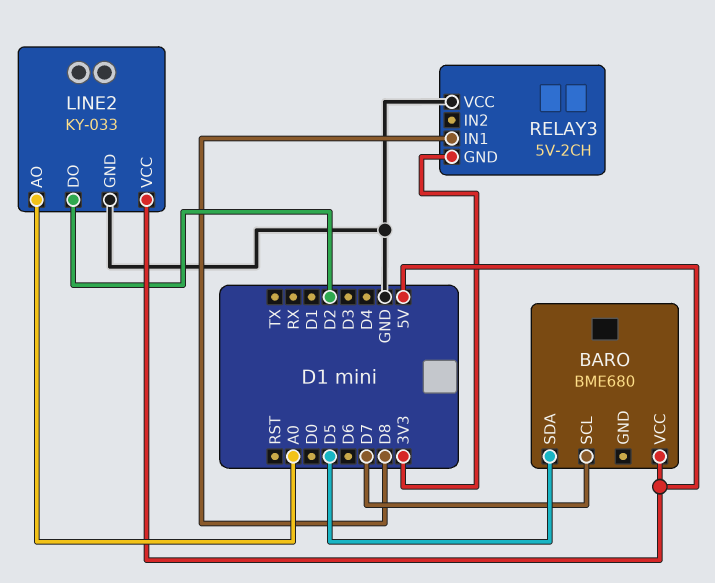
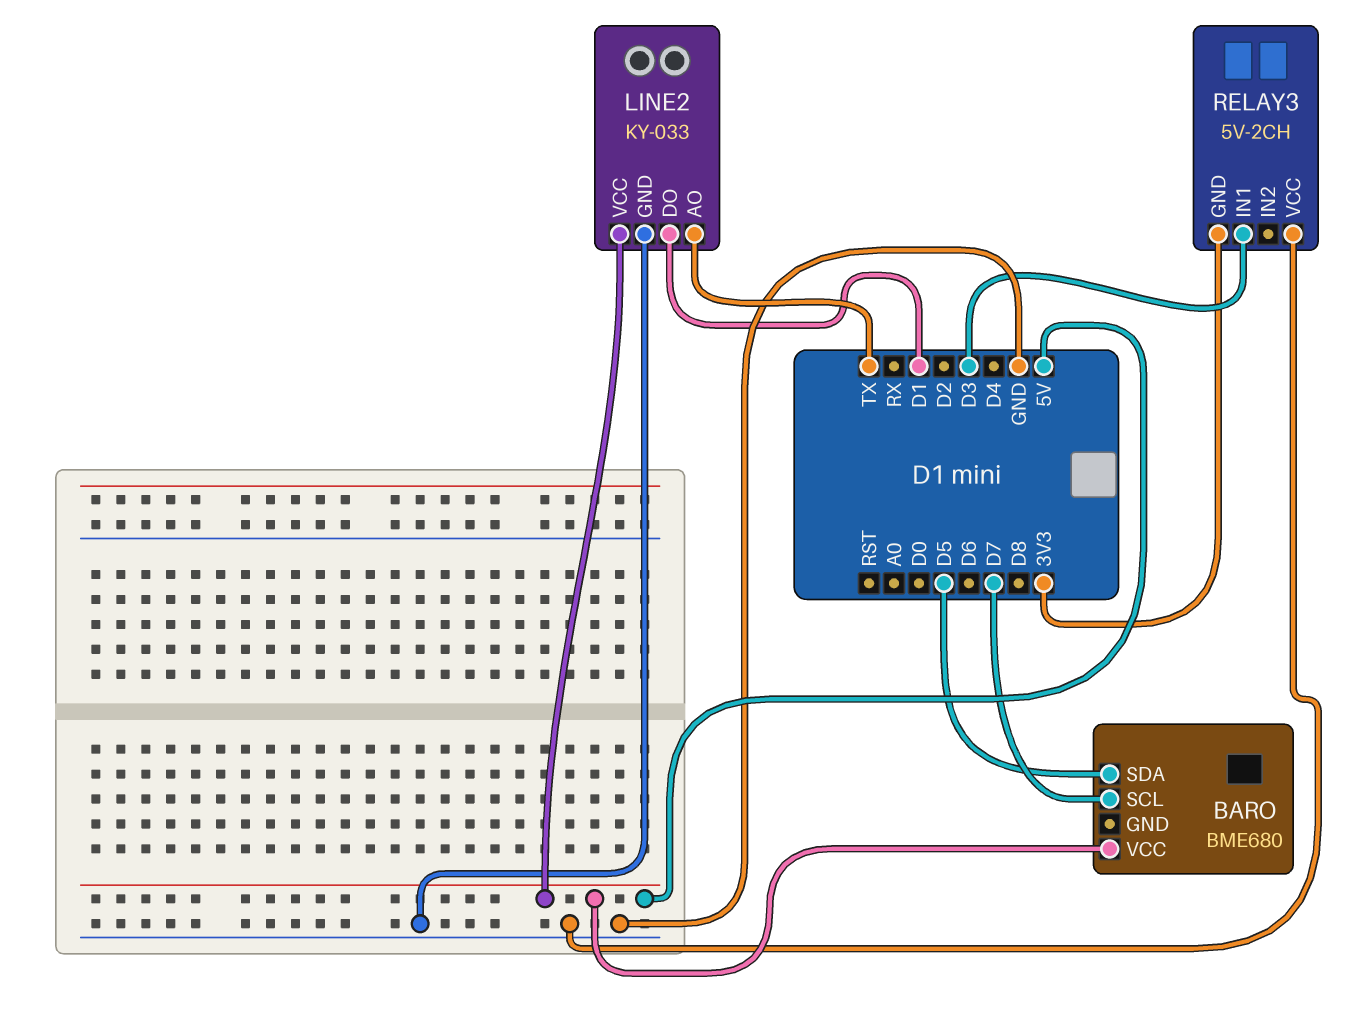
LINE2 pin AO: A0 -> TX
LINE2 pin DO: D2 -> D1
RELAY3 pin IN1: D8 -> D3

